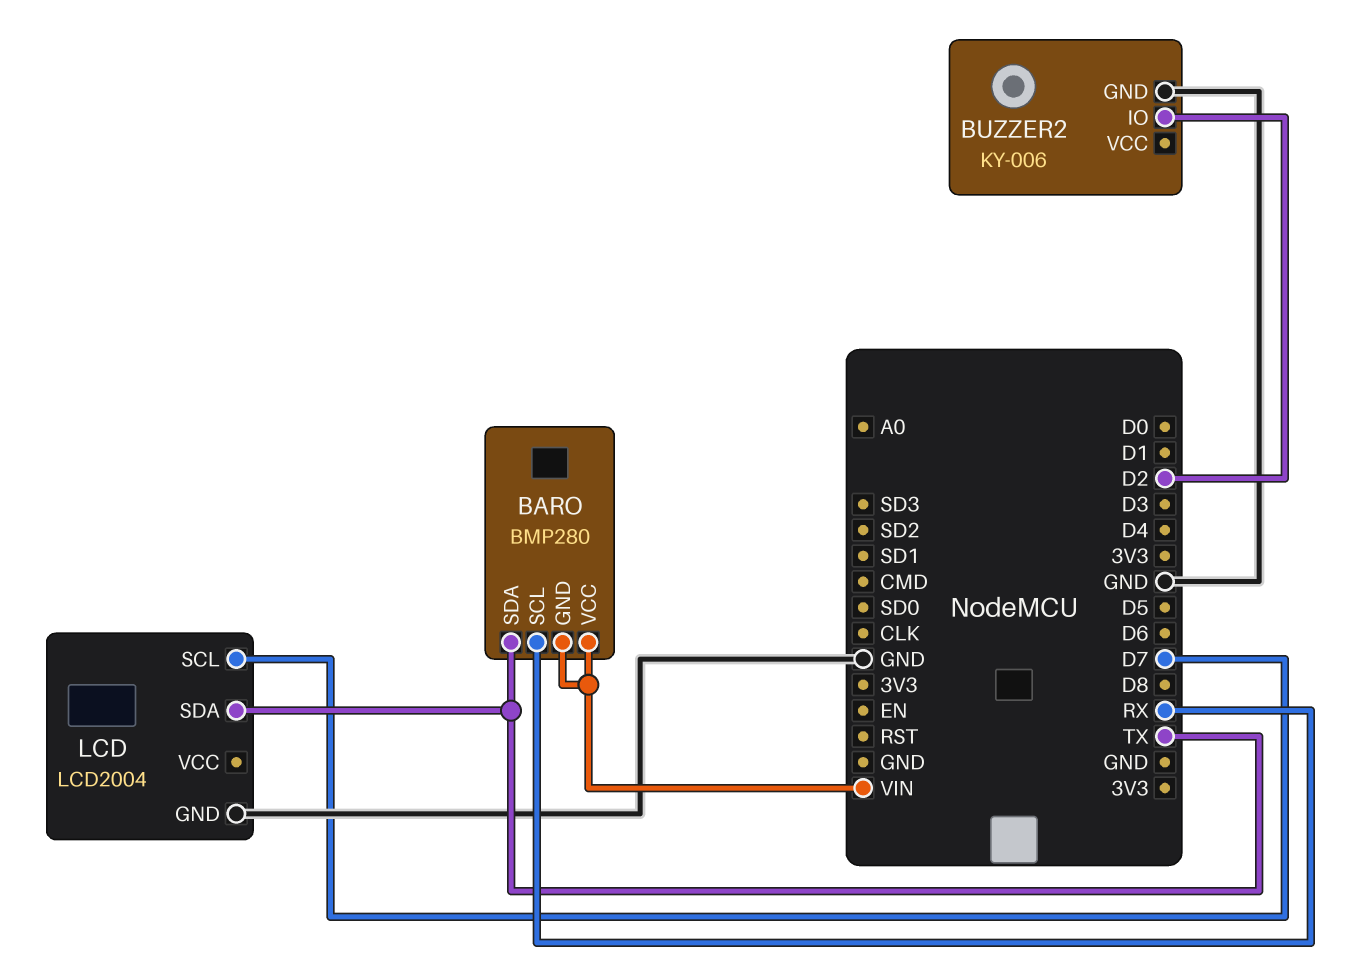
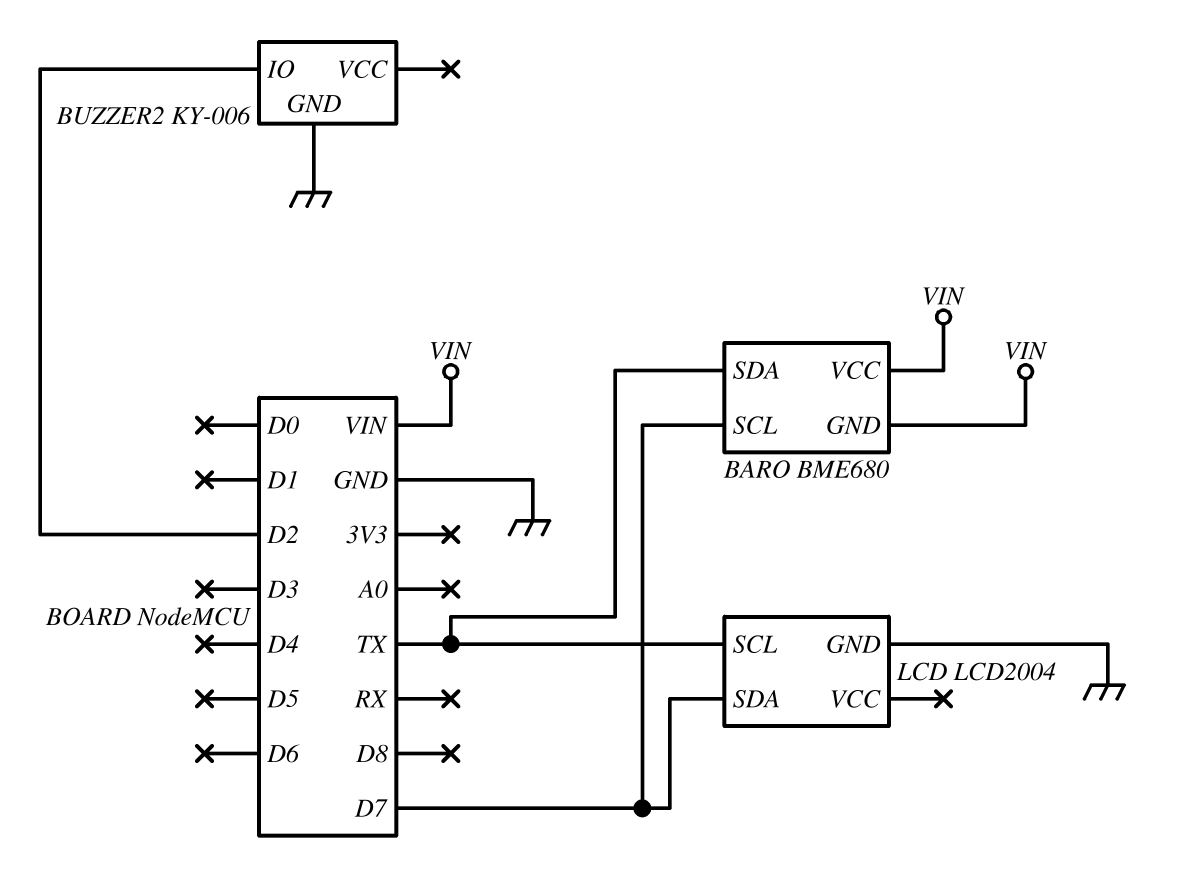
BARO: BMP280 -> BME680
BARO pin SCL: RX -> D7
LCD pin SCL: D7 -> TX
LCD pin SDA: TX -> D7

